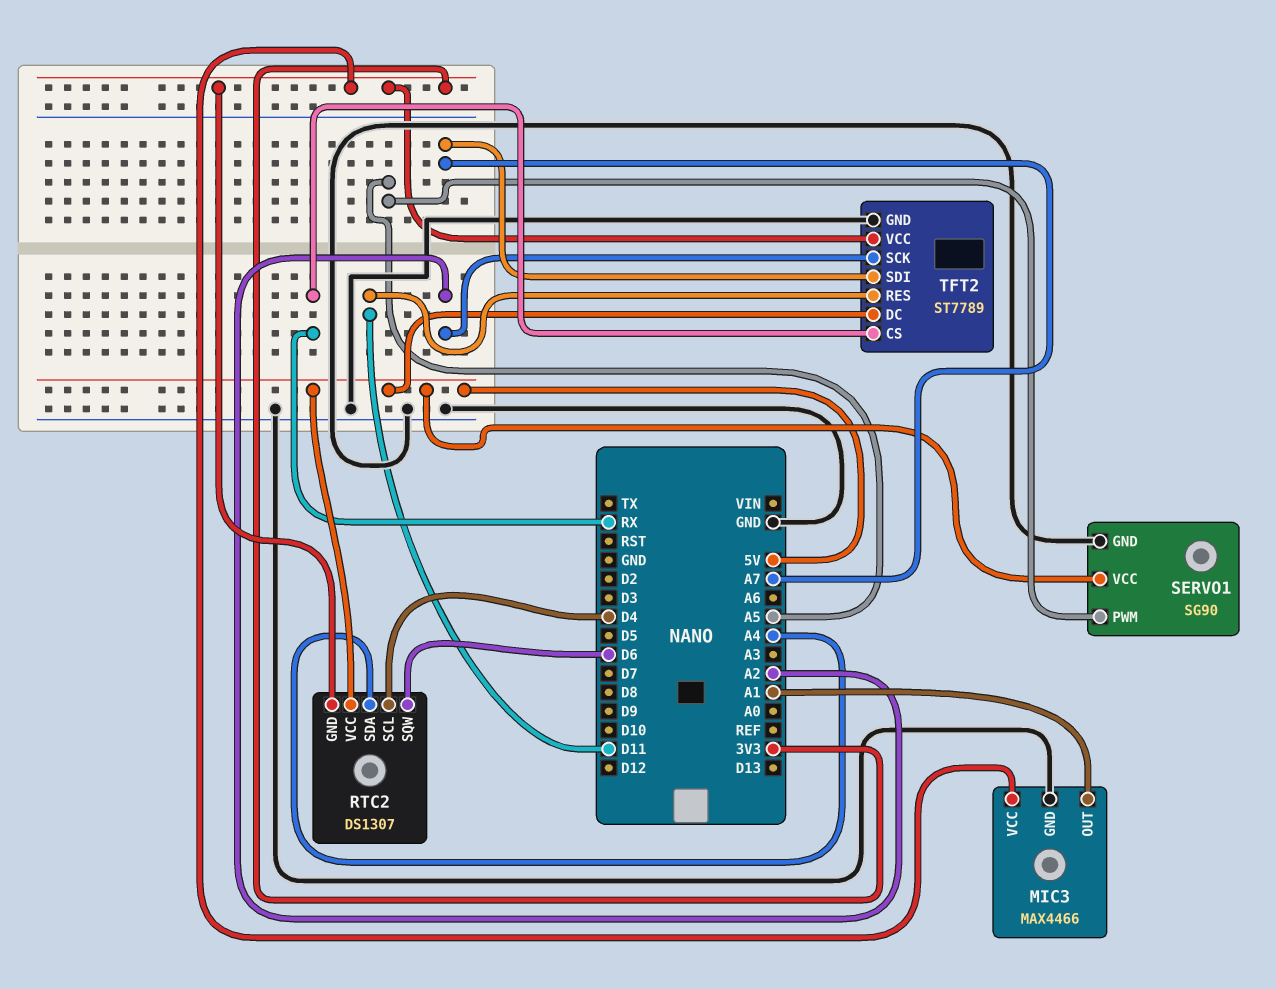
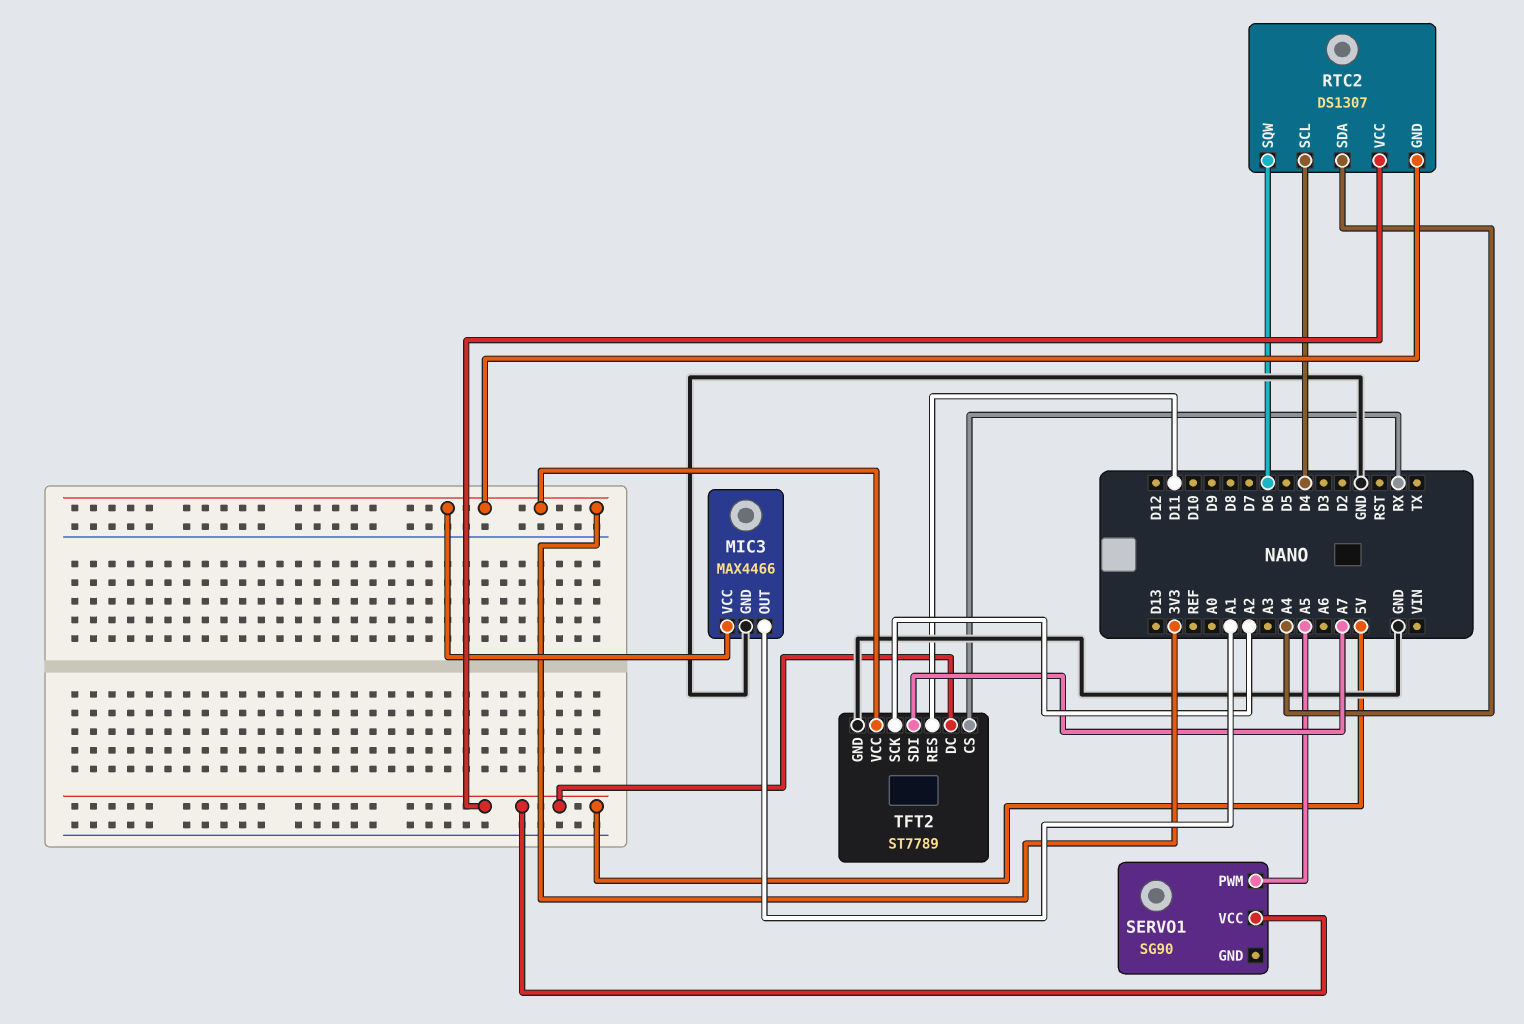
SERVO1 pin GND: GND -> none

